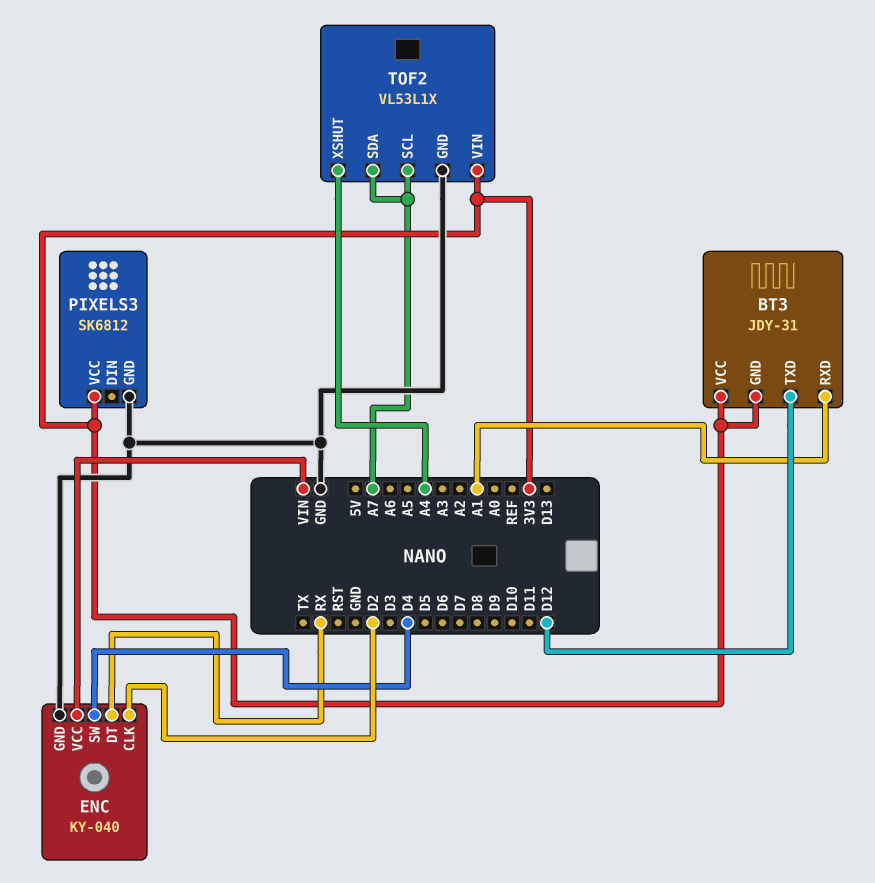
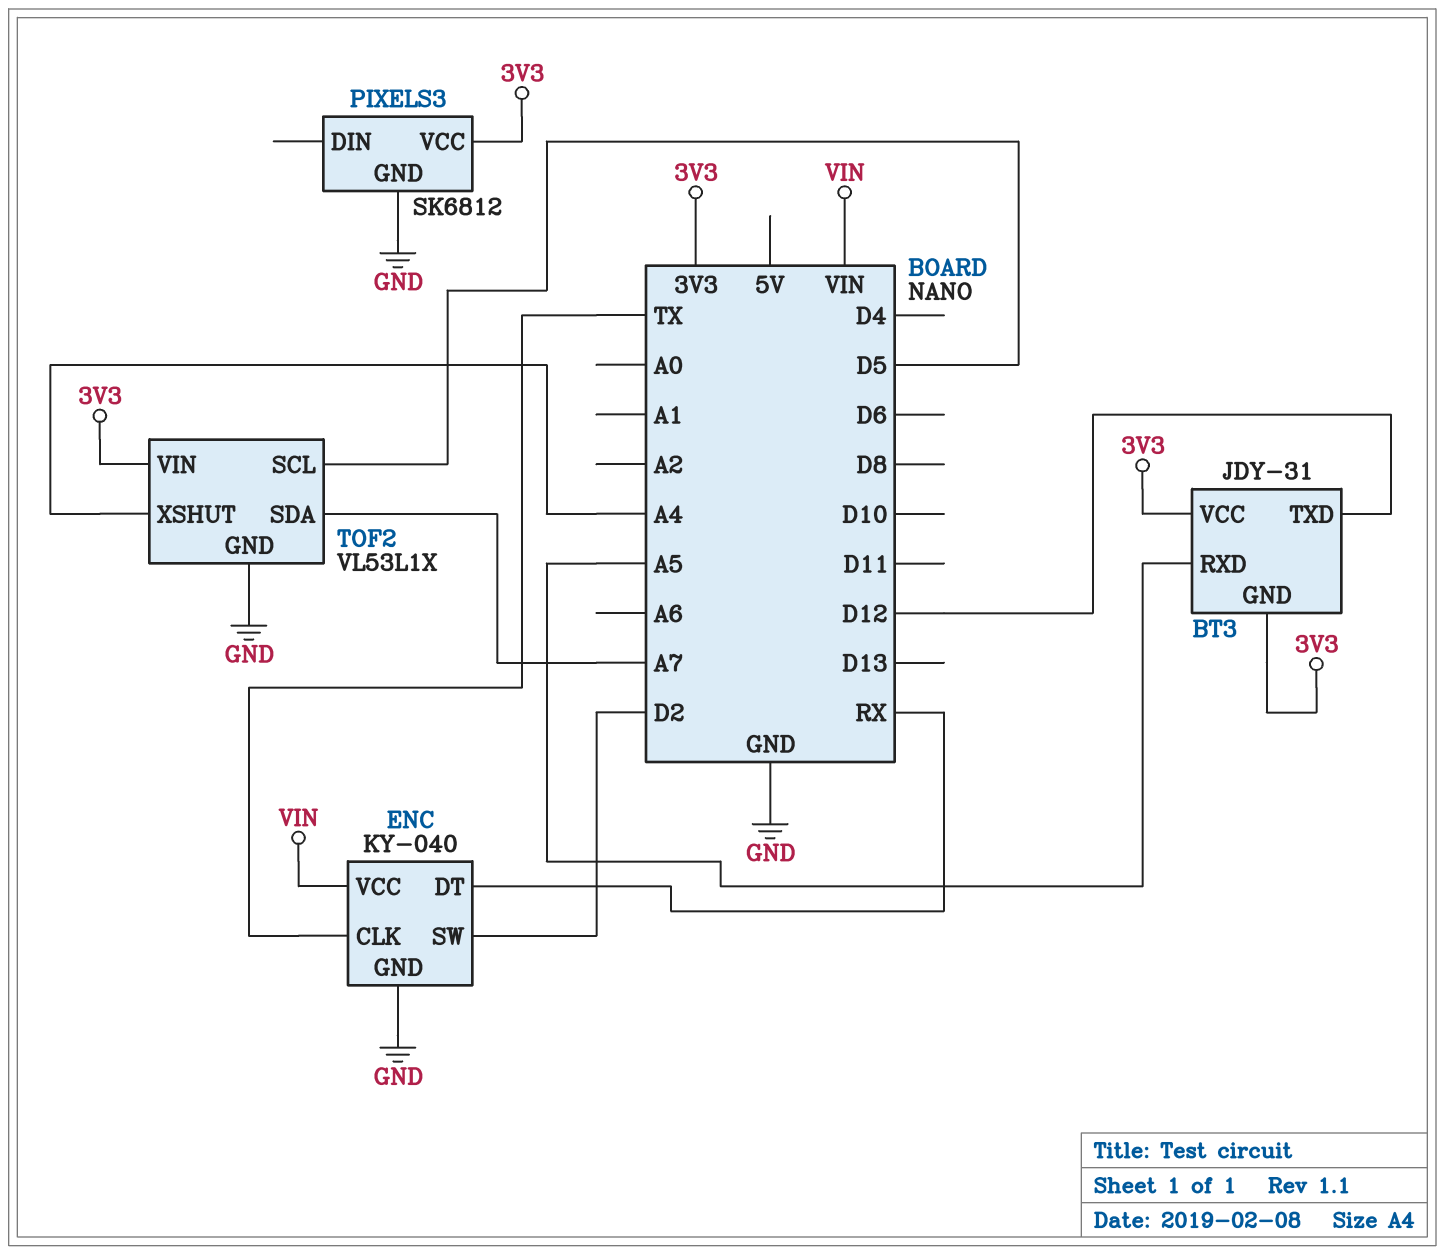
BT3 pin RXD: A1 -> A5
ENC pin CLK: D2 -> TX
ENC pin SW: D4 -> D2
TOF2 pin SCL: A7 -> D5

